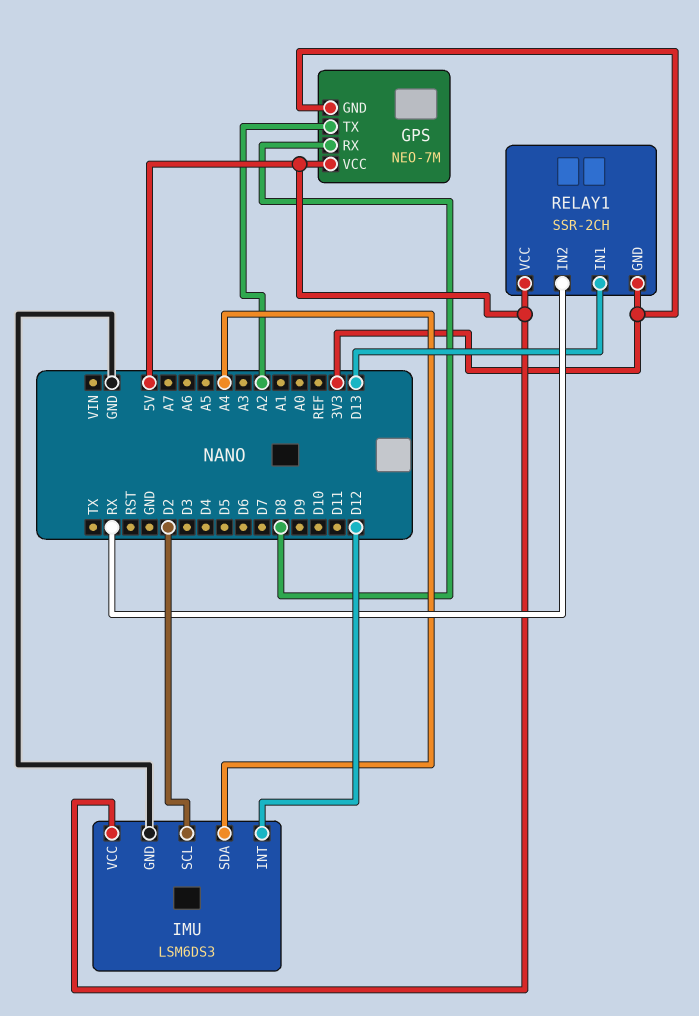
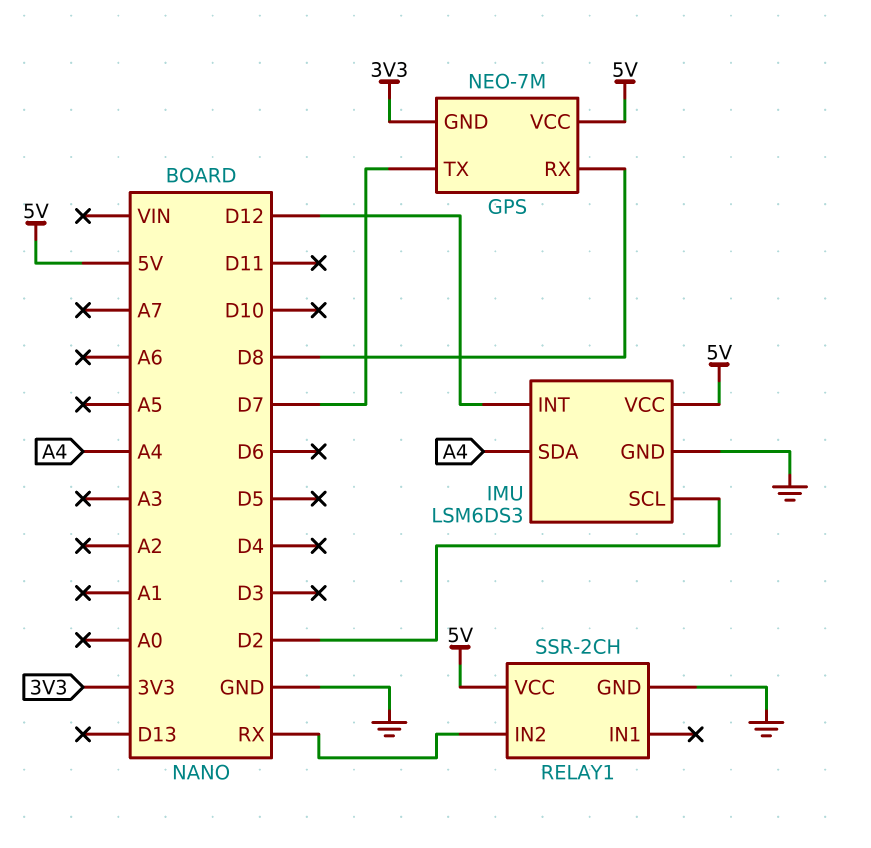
GPS pin TX: A2 -> D7
RELAY1 pin GND: 3V3 -> GND
RELAY1 pin IN1: D13 -> none

